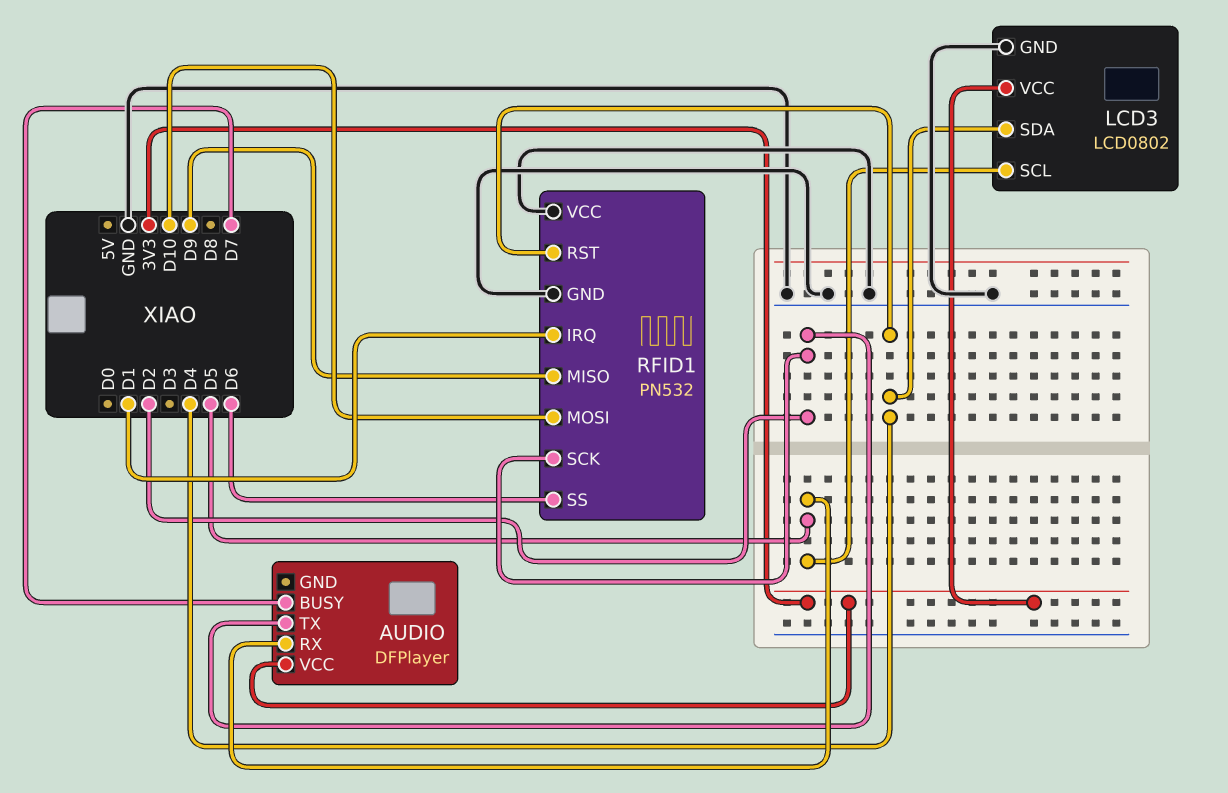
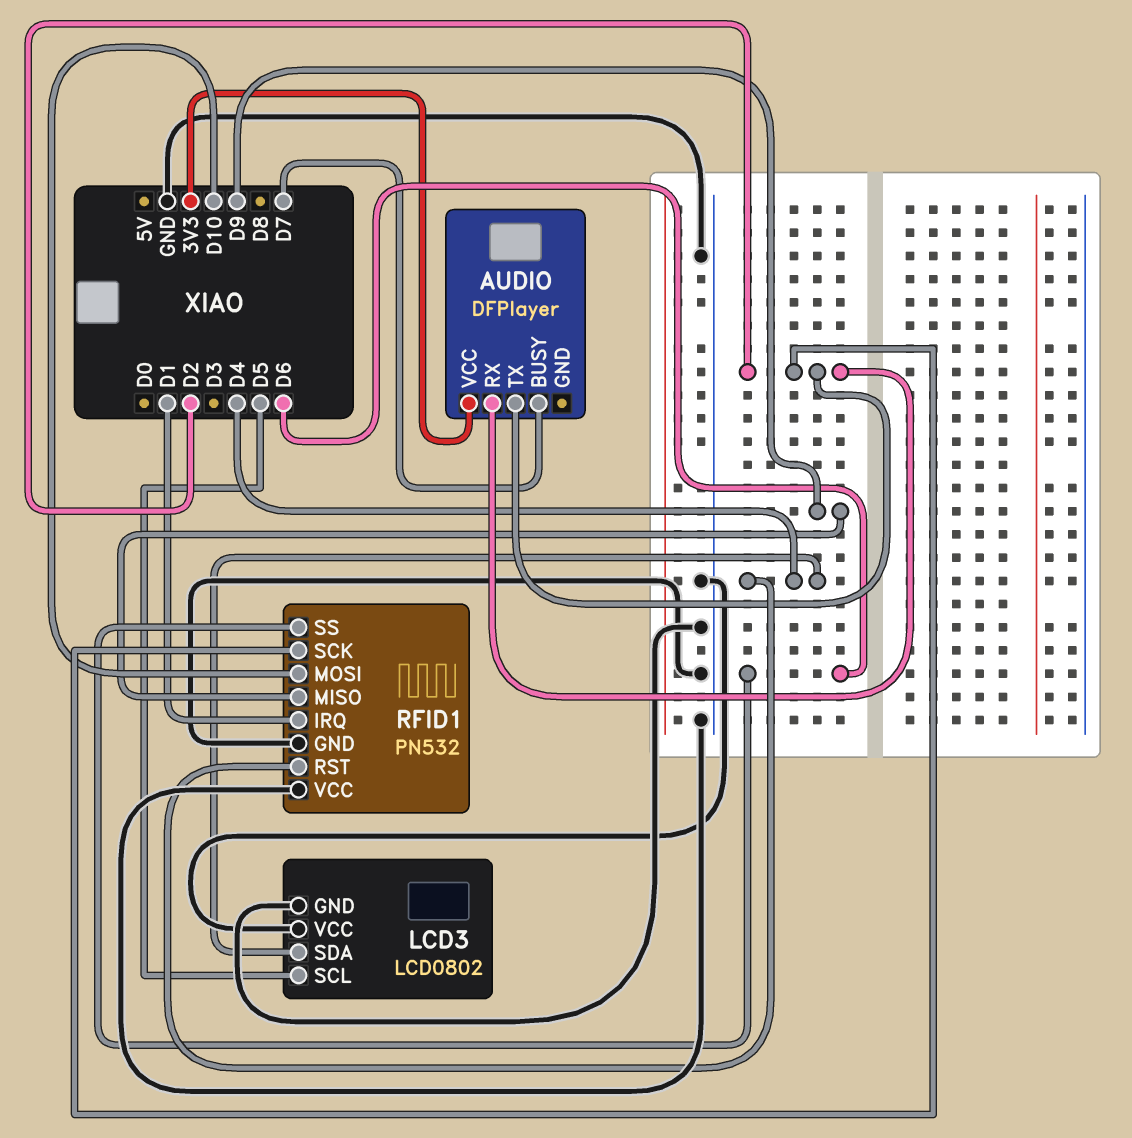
AUDIO pin RX: D5 -> D2
LCD3 pin VCC: 3V3 -> GND

